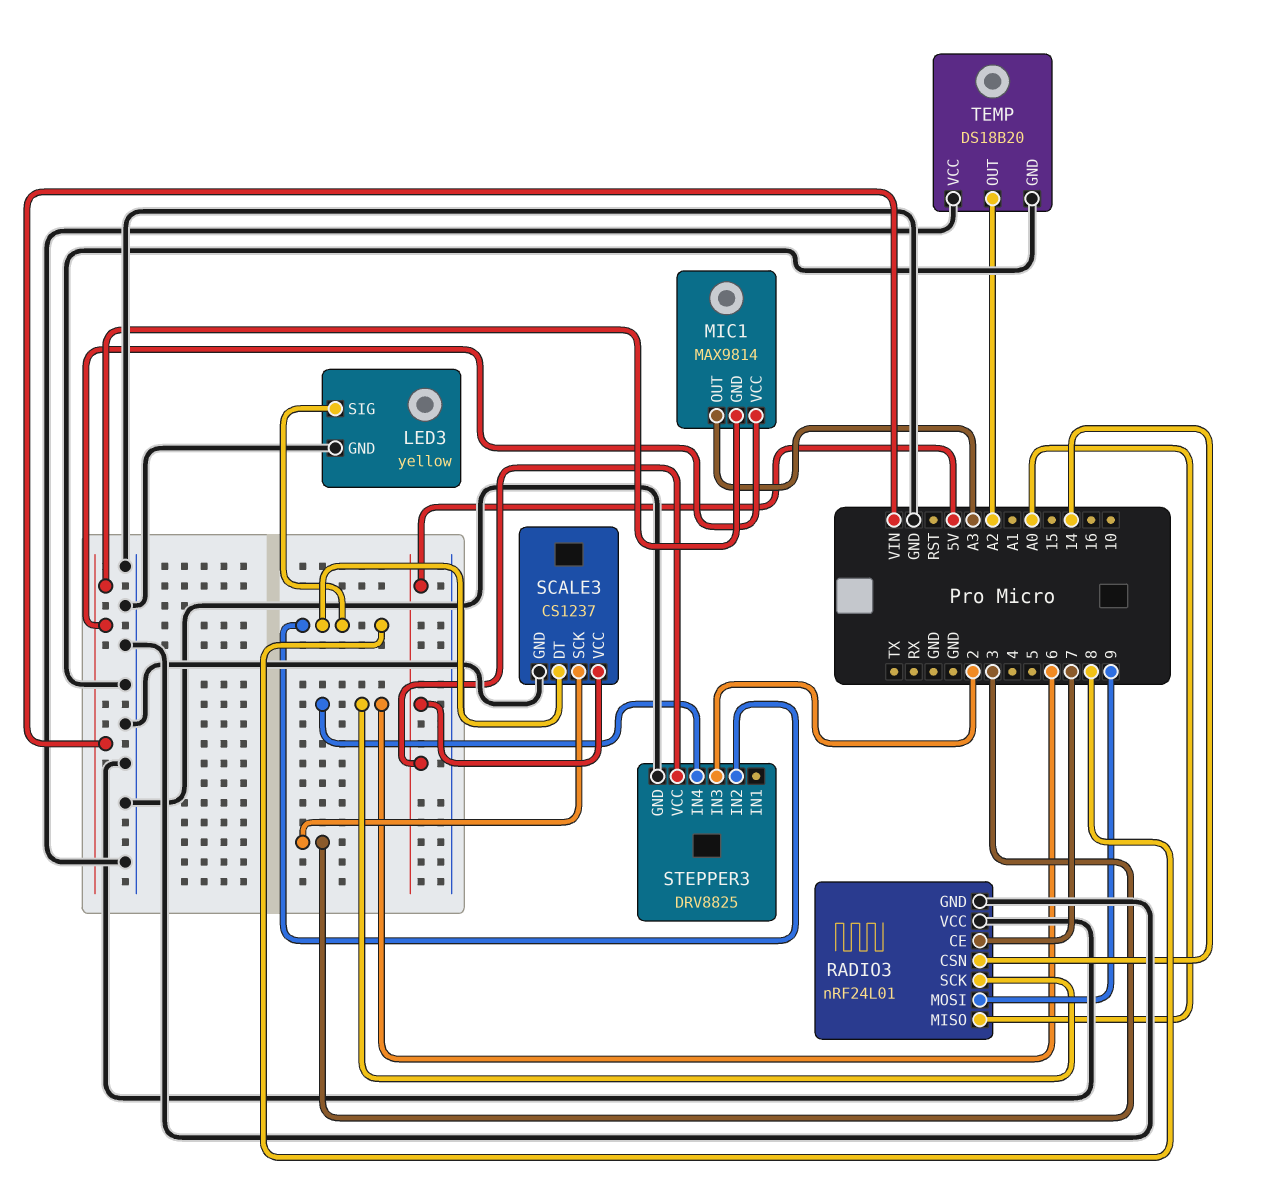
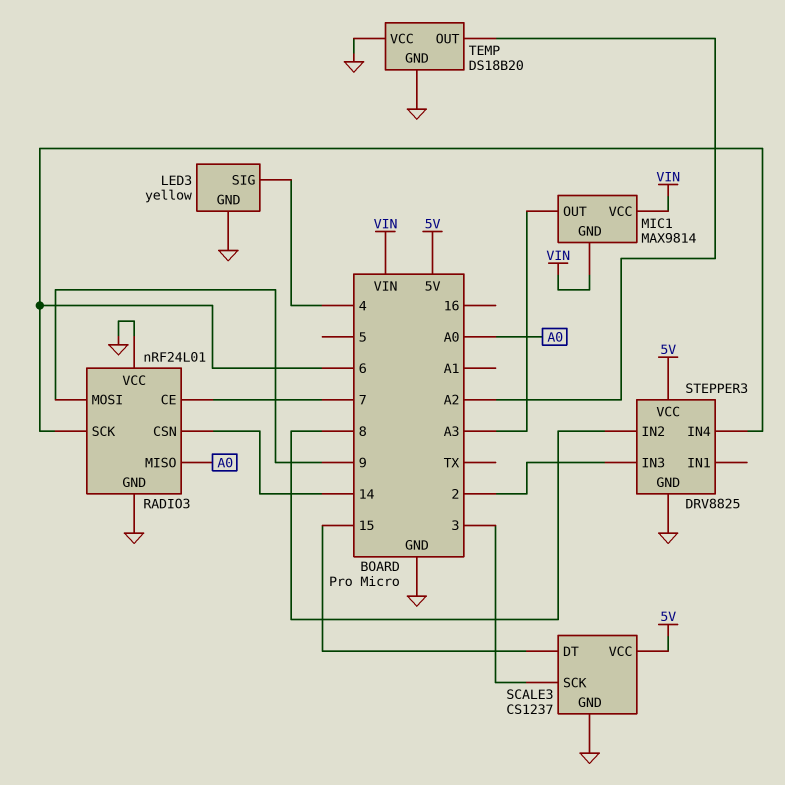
LED3 pin SIG: 8 -> 4
SCALE3 pin DT: 8 -> 15

